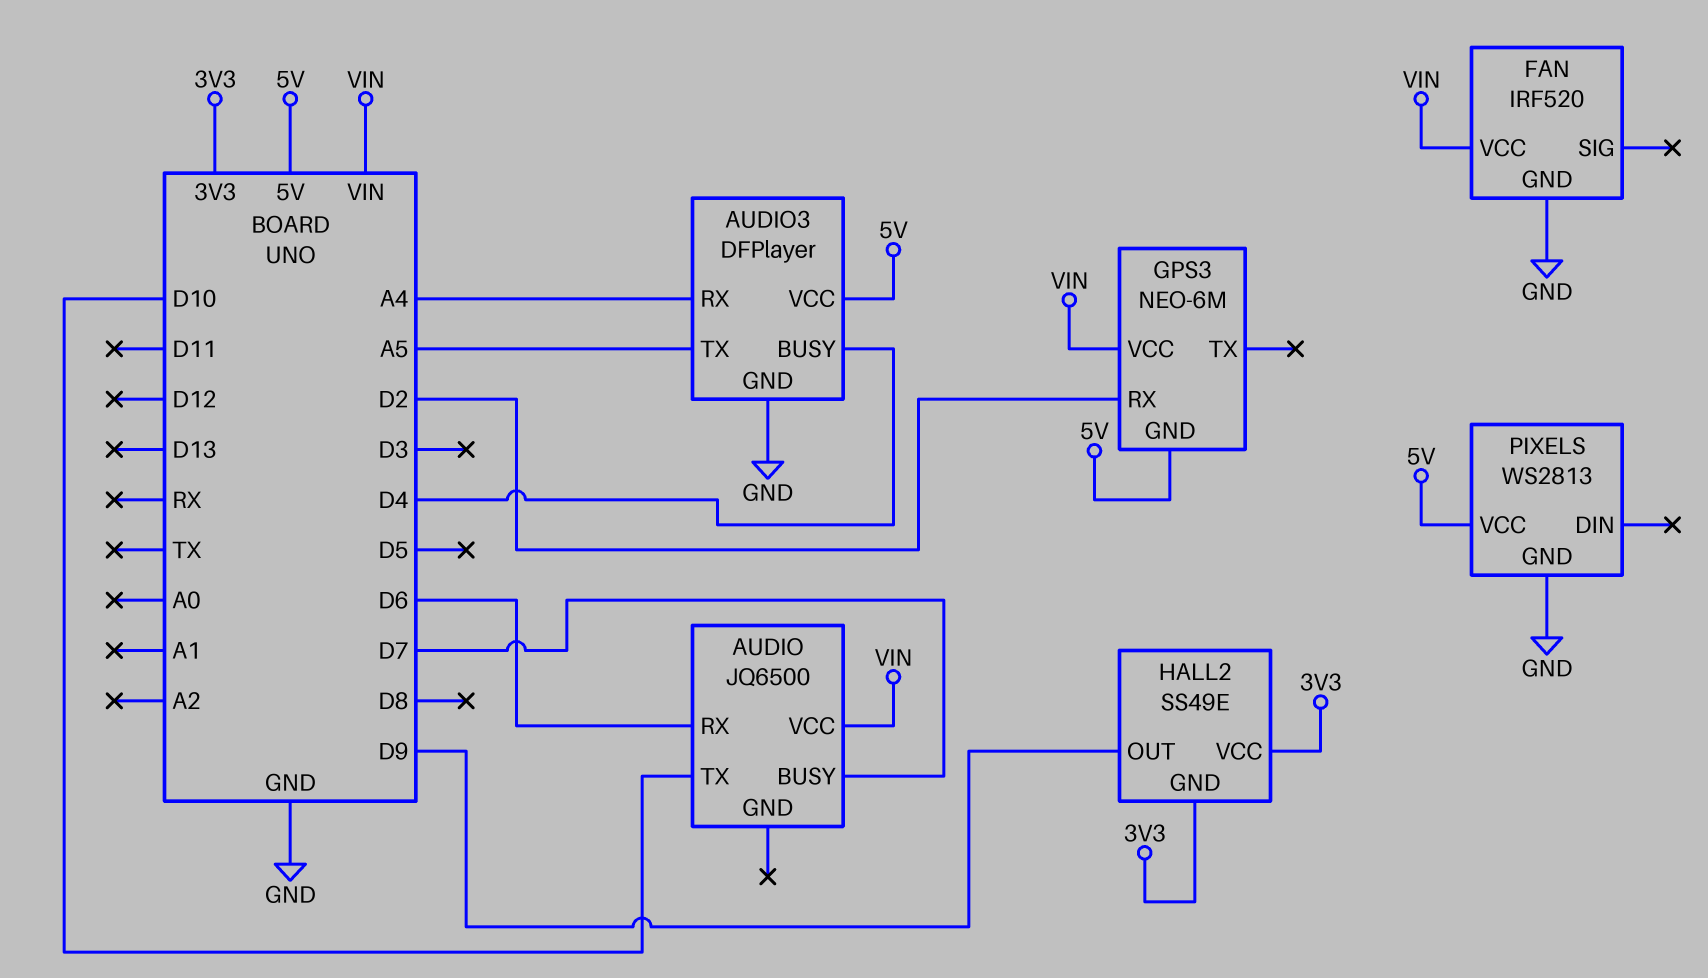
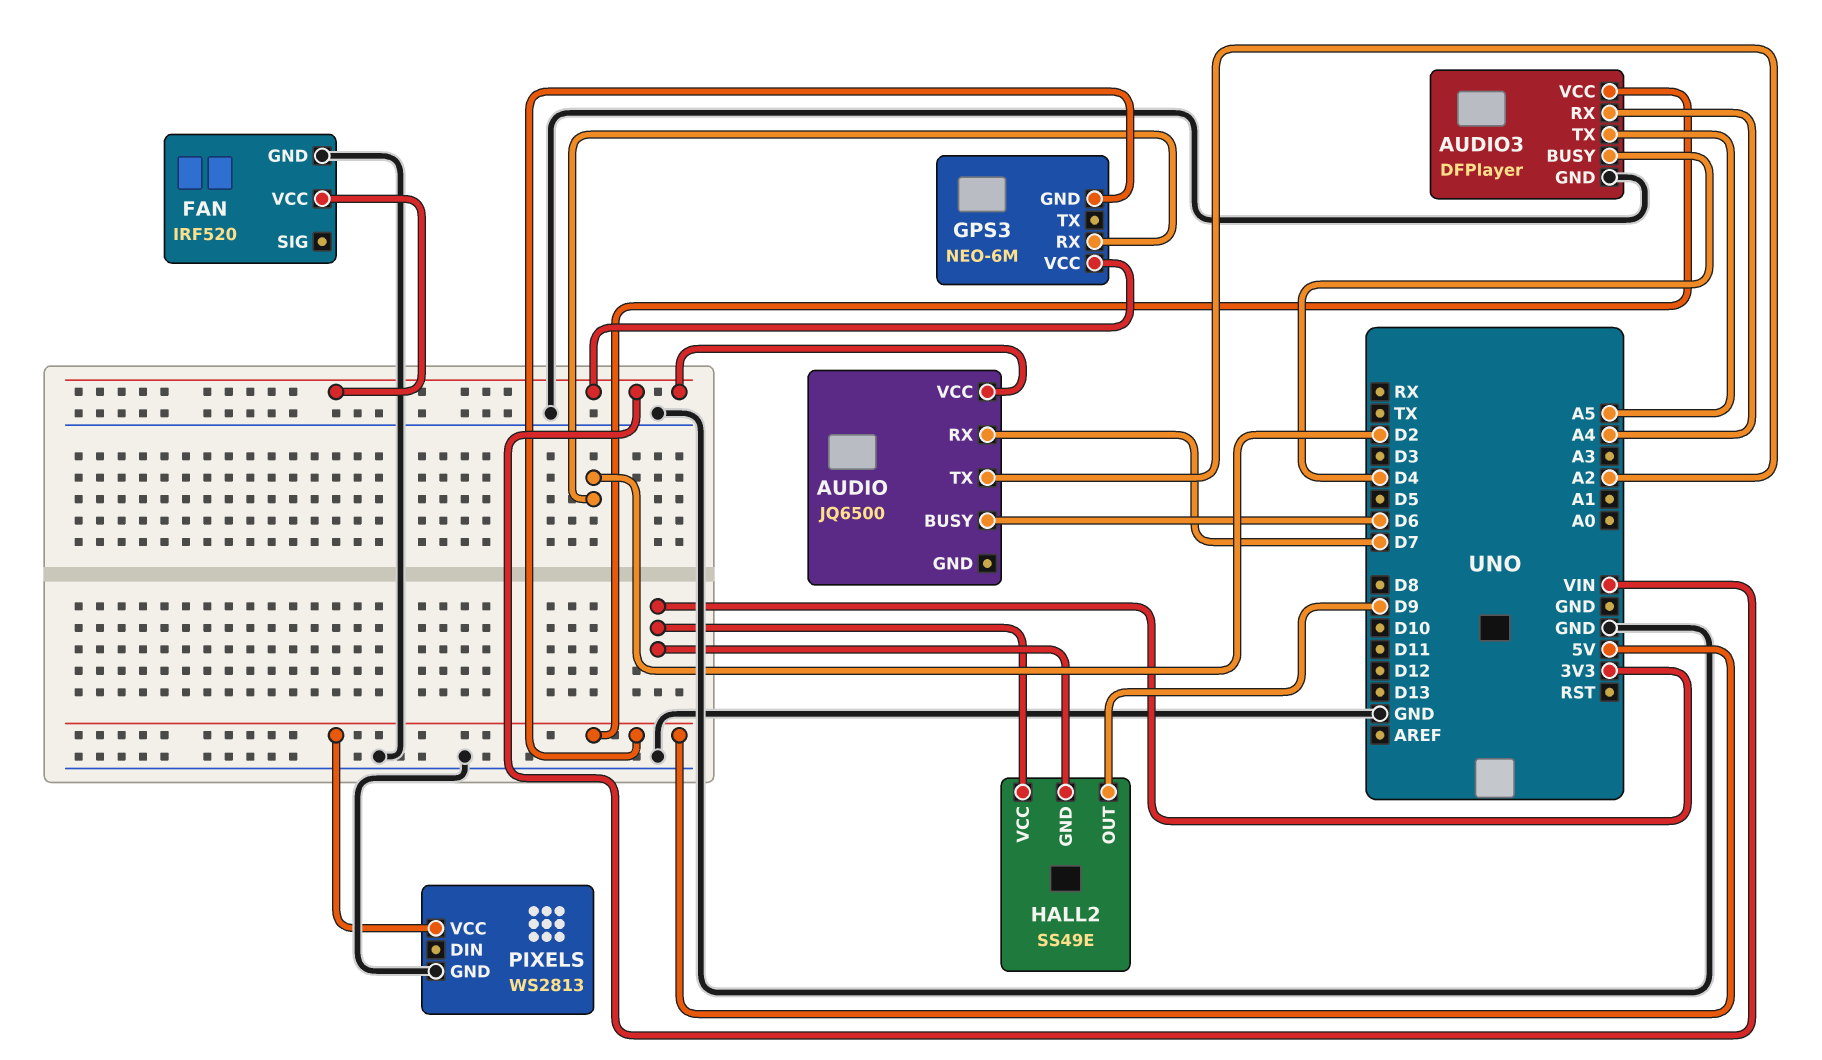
AUDIO pin BUSY: D7 -> D6
AUDIO pin RX: D6 -> D7
AUDIO pin TX: D10 -> A2

